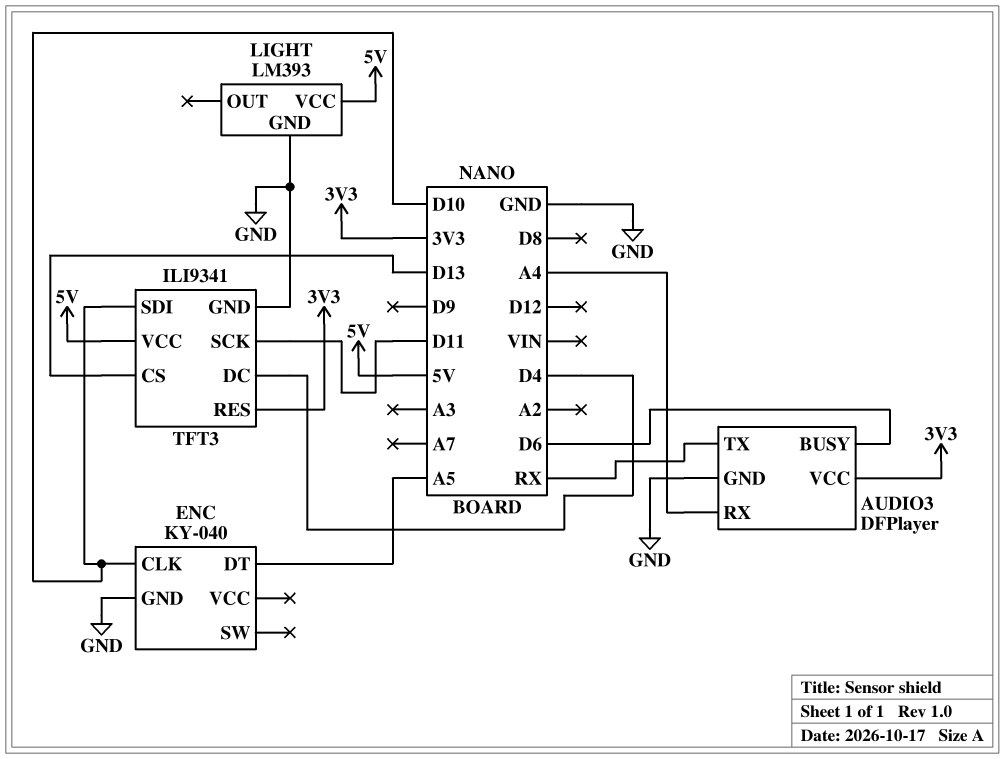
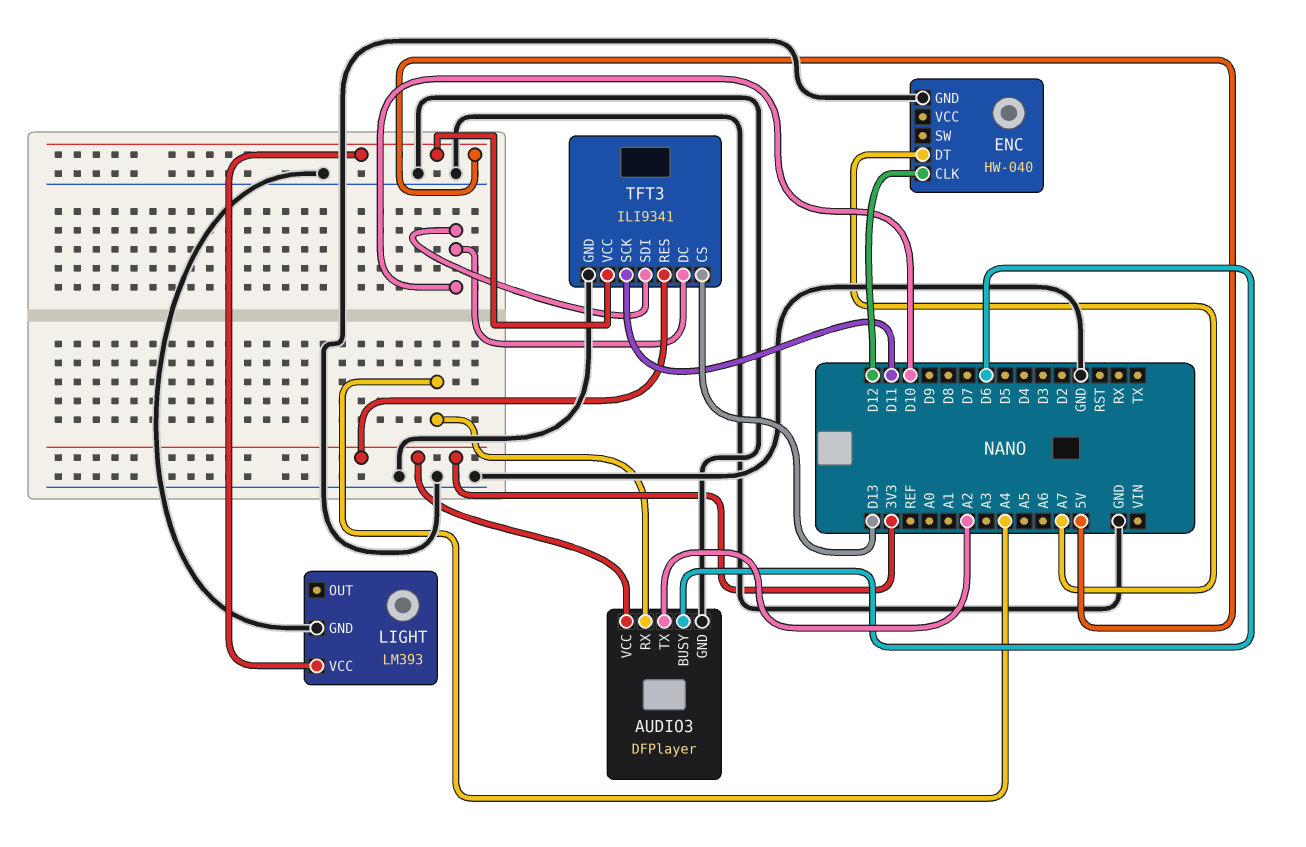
AUDIO3 pin TX: RX -> A2
ENC: KY-040 -> HW-040
ENC pin CLK: D10 -> D12
ENC pin DT: A5 -> A7
TFT3 pin DC: D4 -> D10

